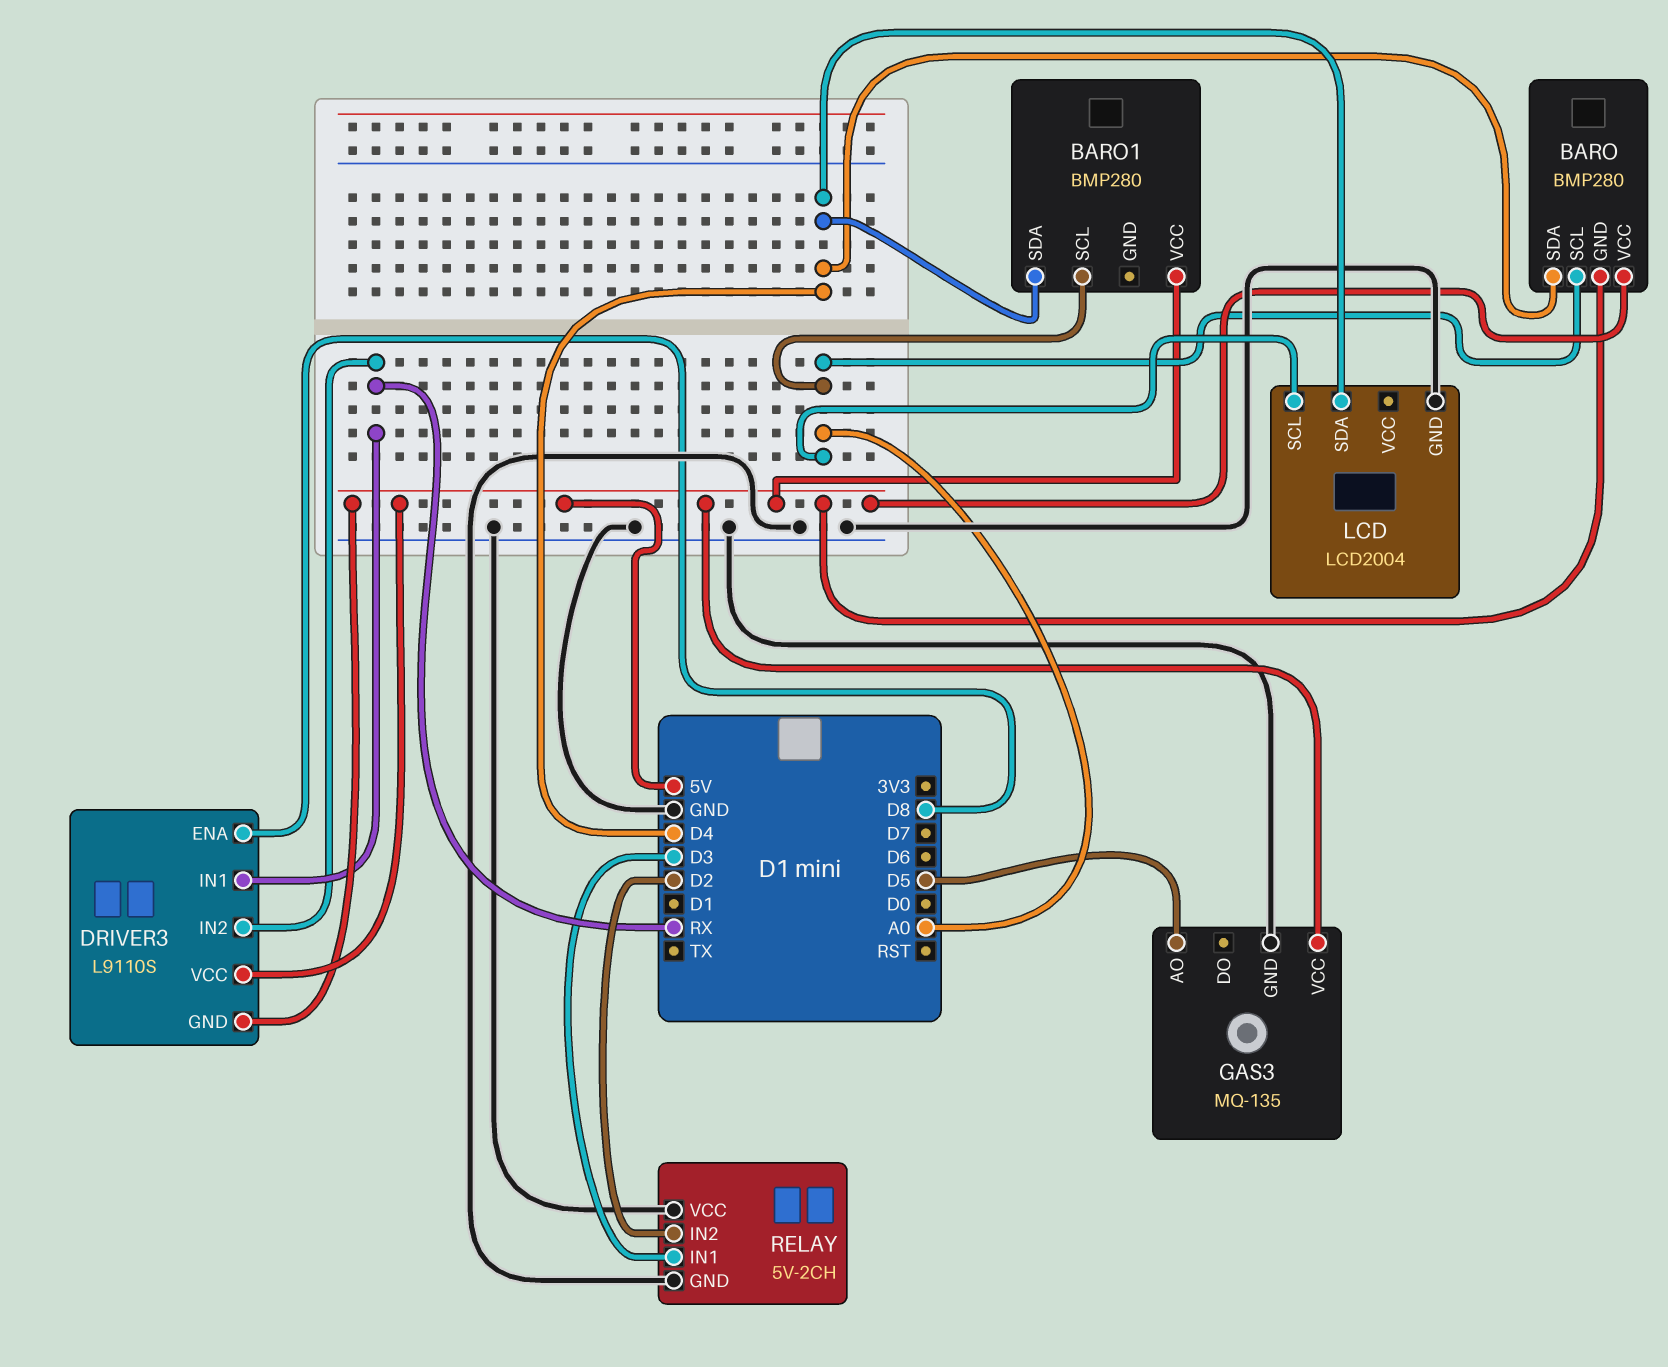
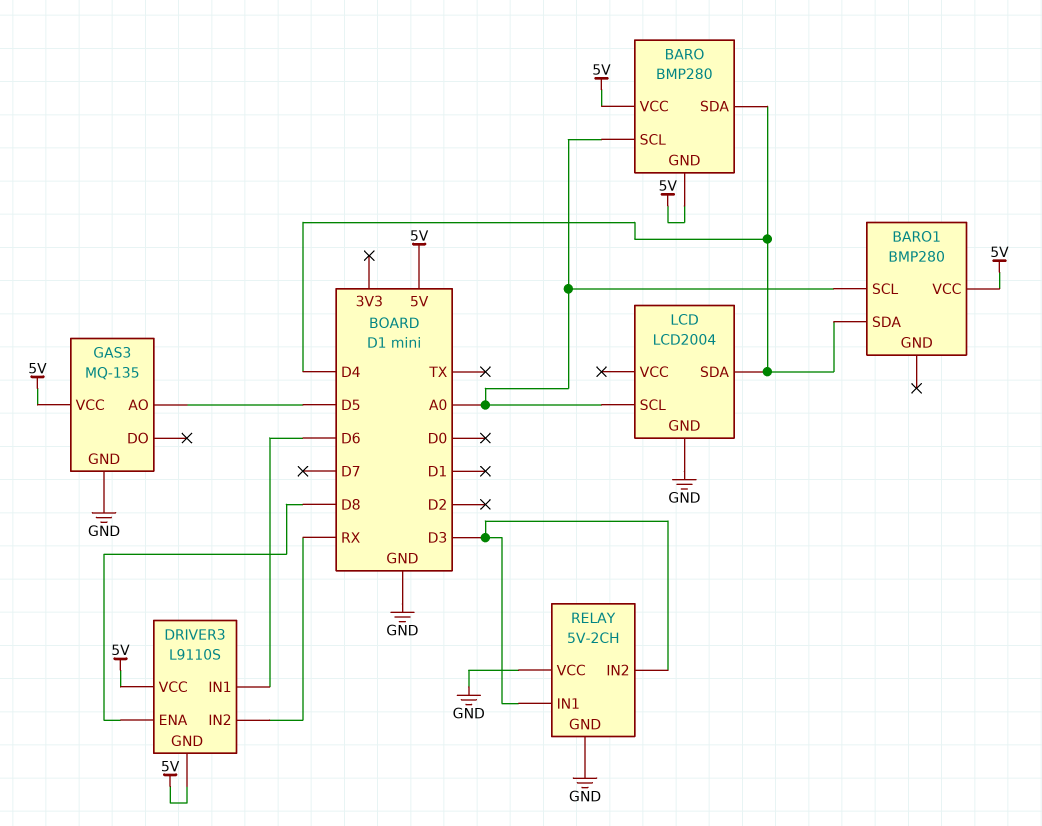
DRIVER3 pin IN1: RX -> D6
RELAY pin IN2: D2 -> D3

